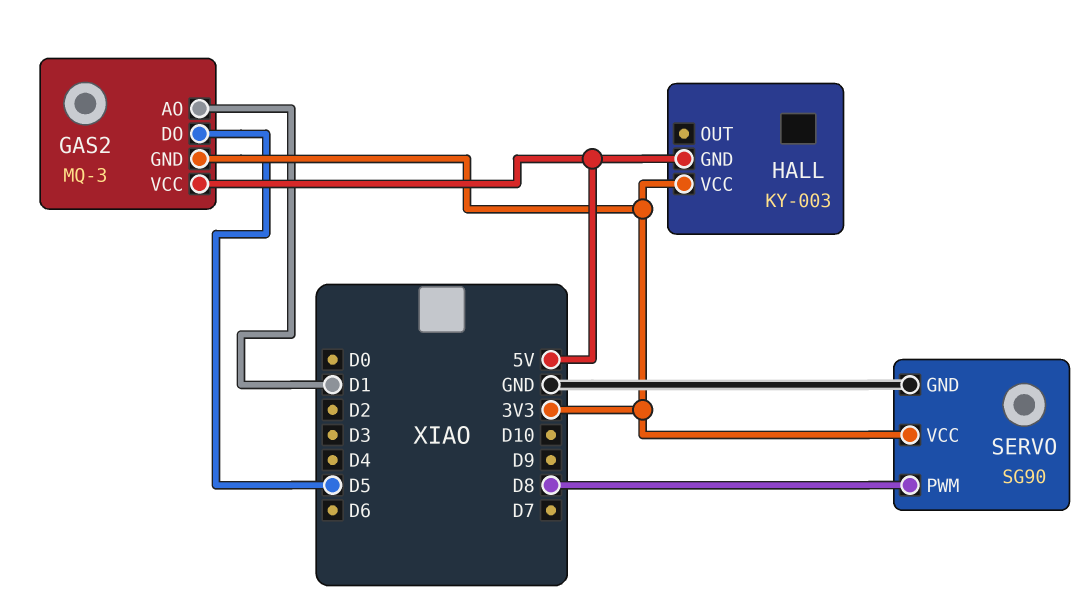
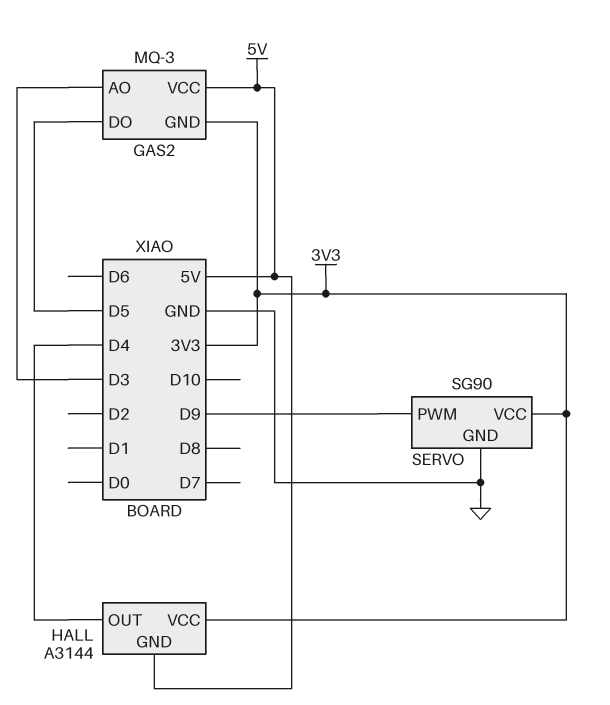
GAS2 pin AO: D1 -> D3
HALL: KY-003 -> A3144
HALL pin OUT: none -> D4
SERVO pin PWM: D8 -> D9

